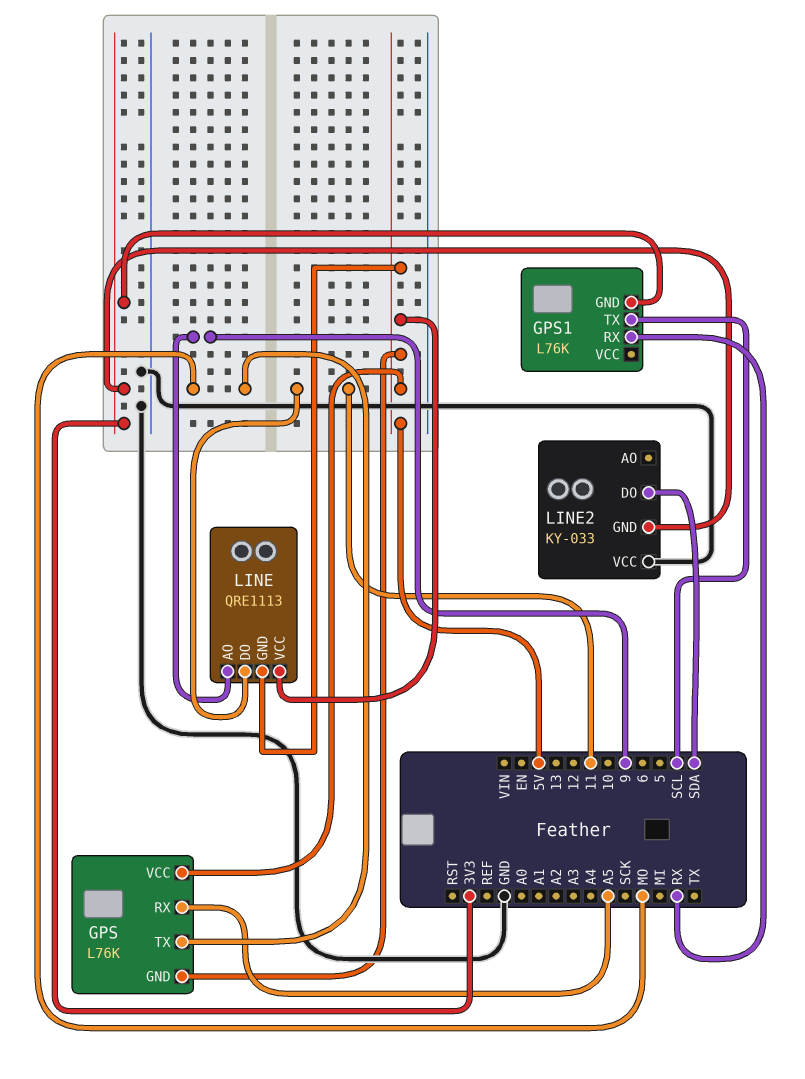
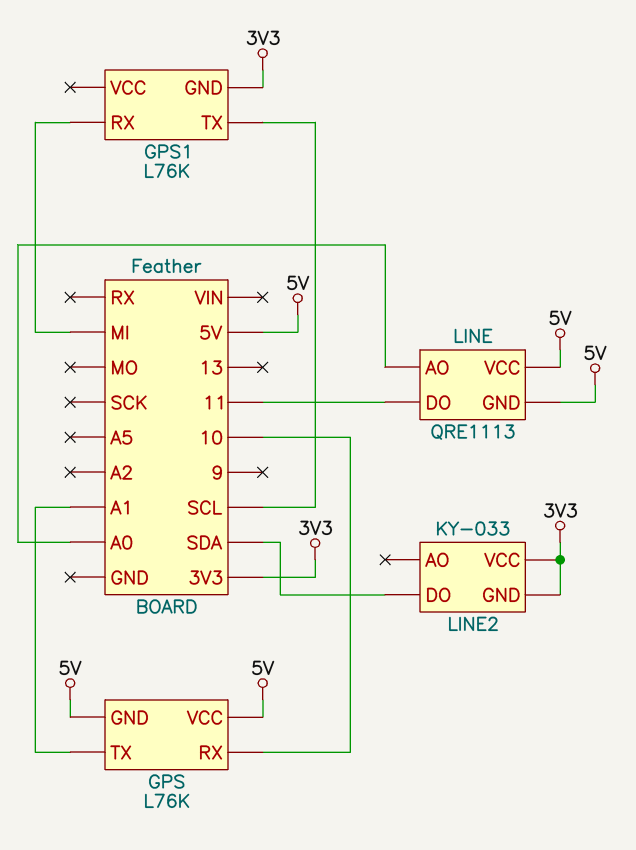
GPS pin RX: A5 -> 10
GPS pin TX: MO -> A1
GPS1 pin RX: RX -> MI
LINE pin AO: 9 -> A0
LINE2 pin VCC: GND -> 3V3

